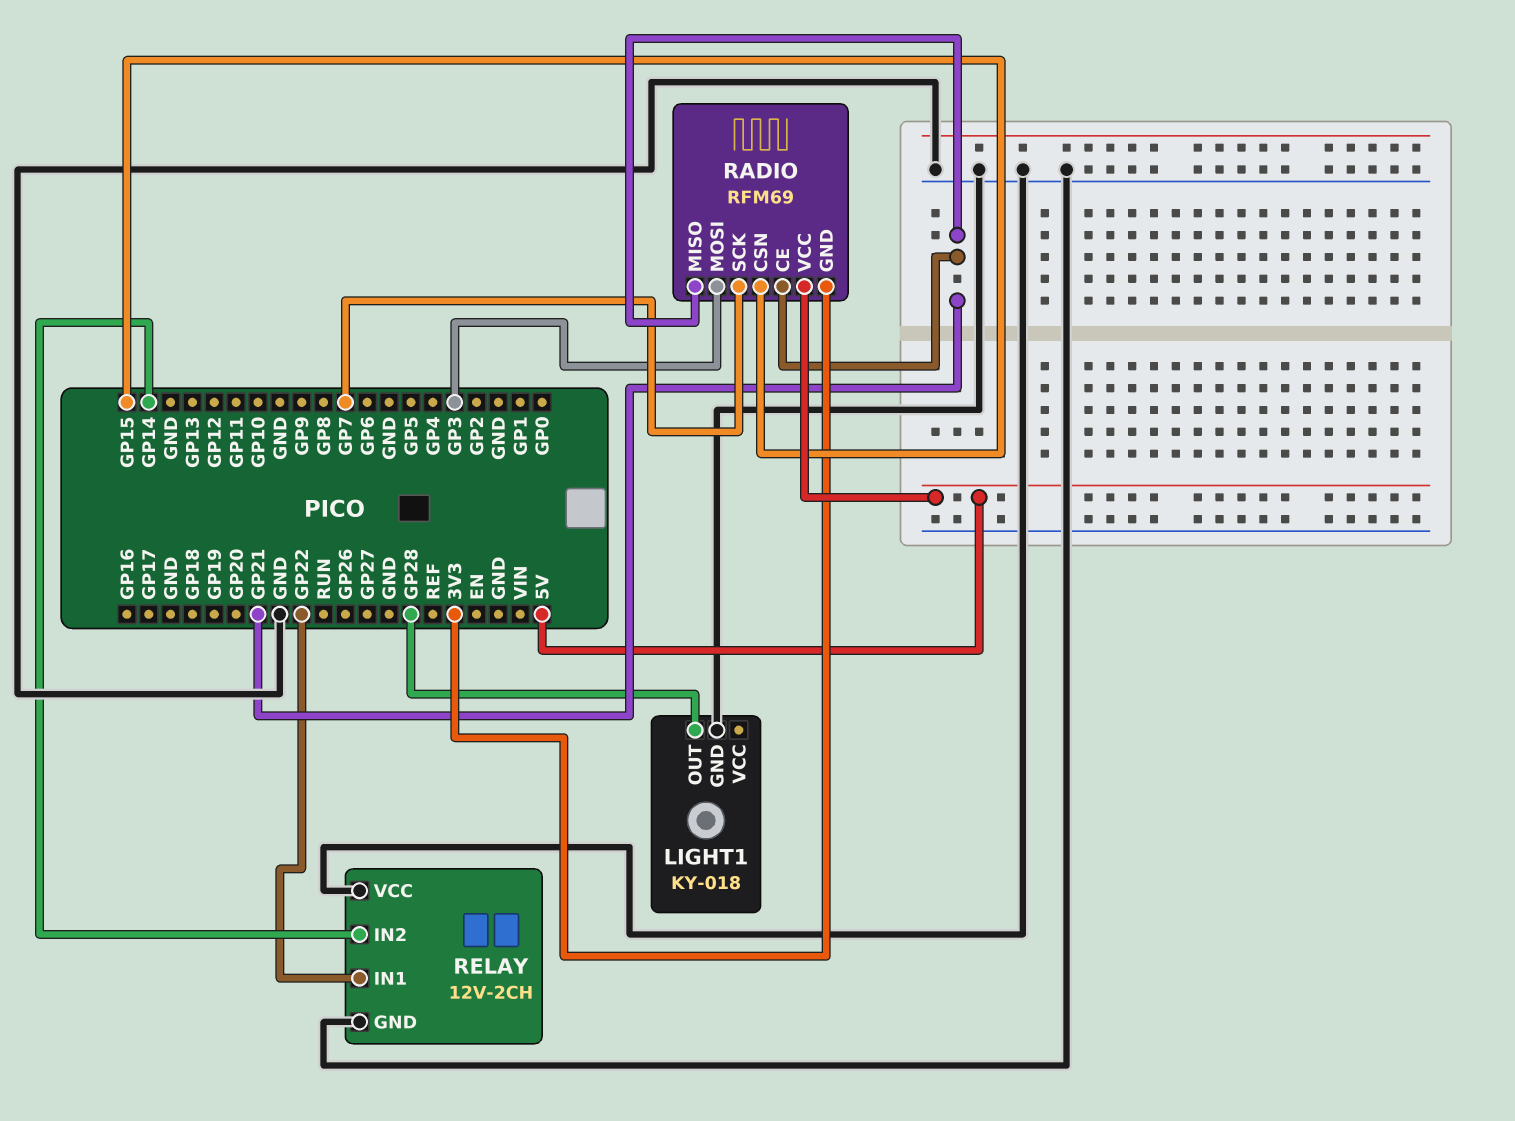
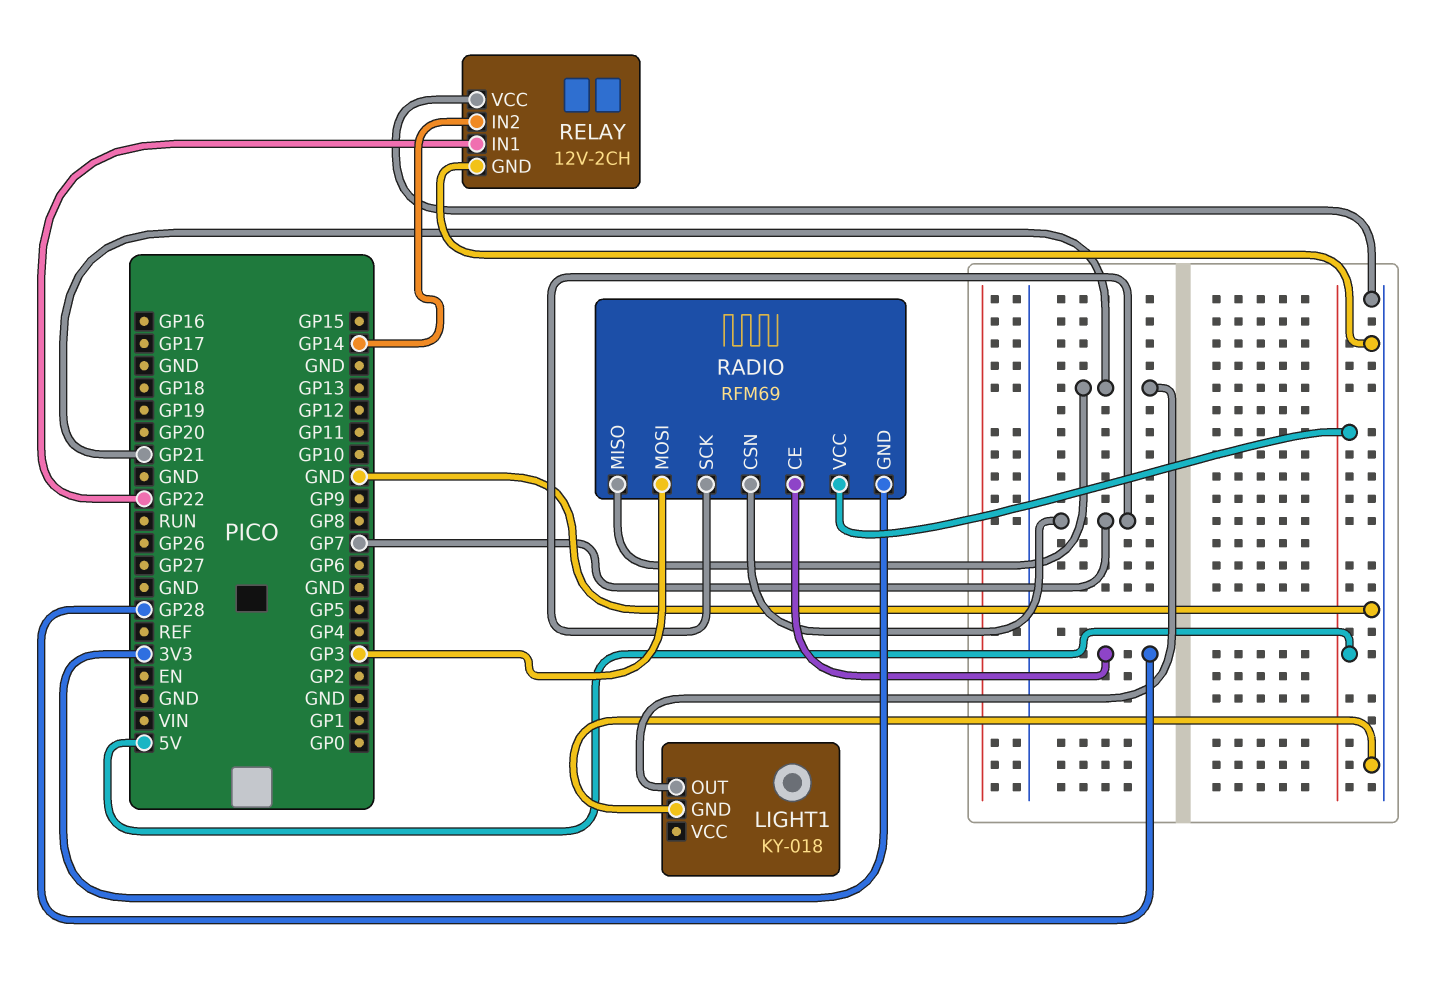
LIGHT1 pin OUT: GP28 -> GP21
RADIO pin CE: GP21 -> GP28
RADIO pin CSN: GP15 -> GP7

